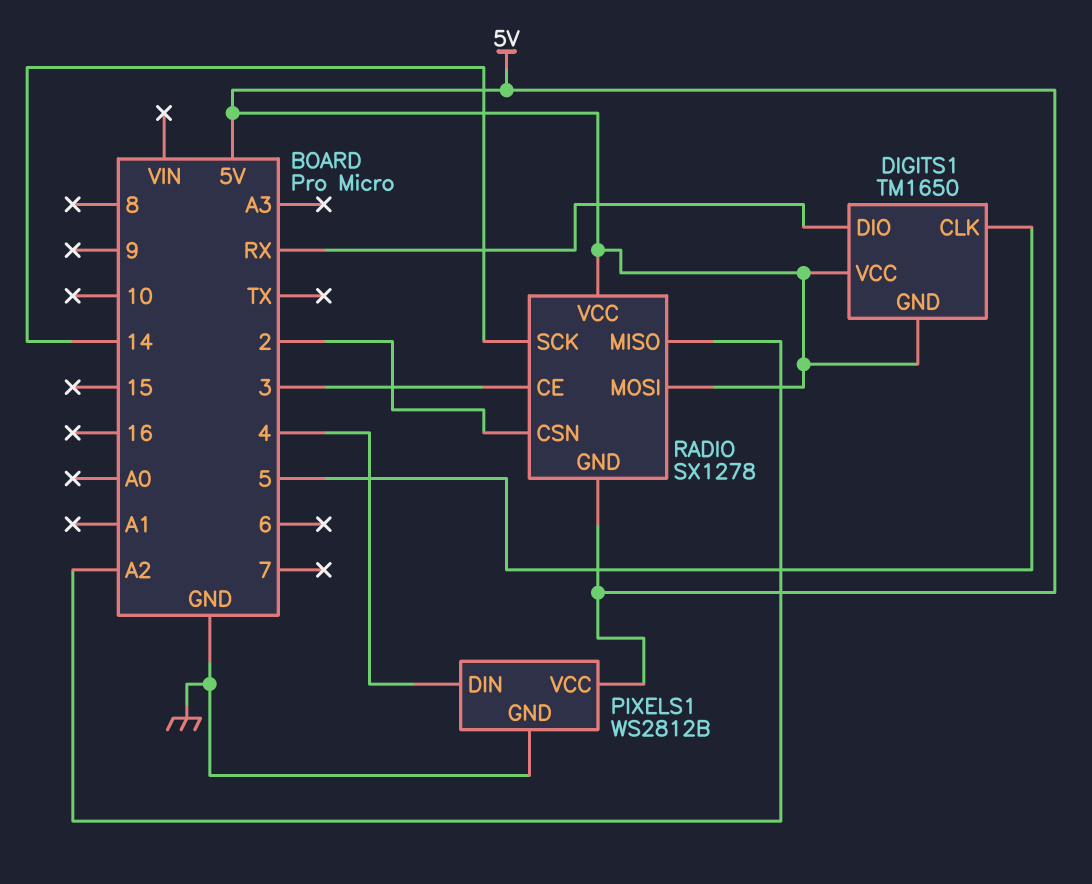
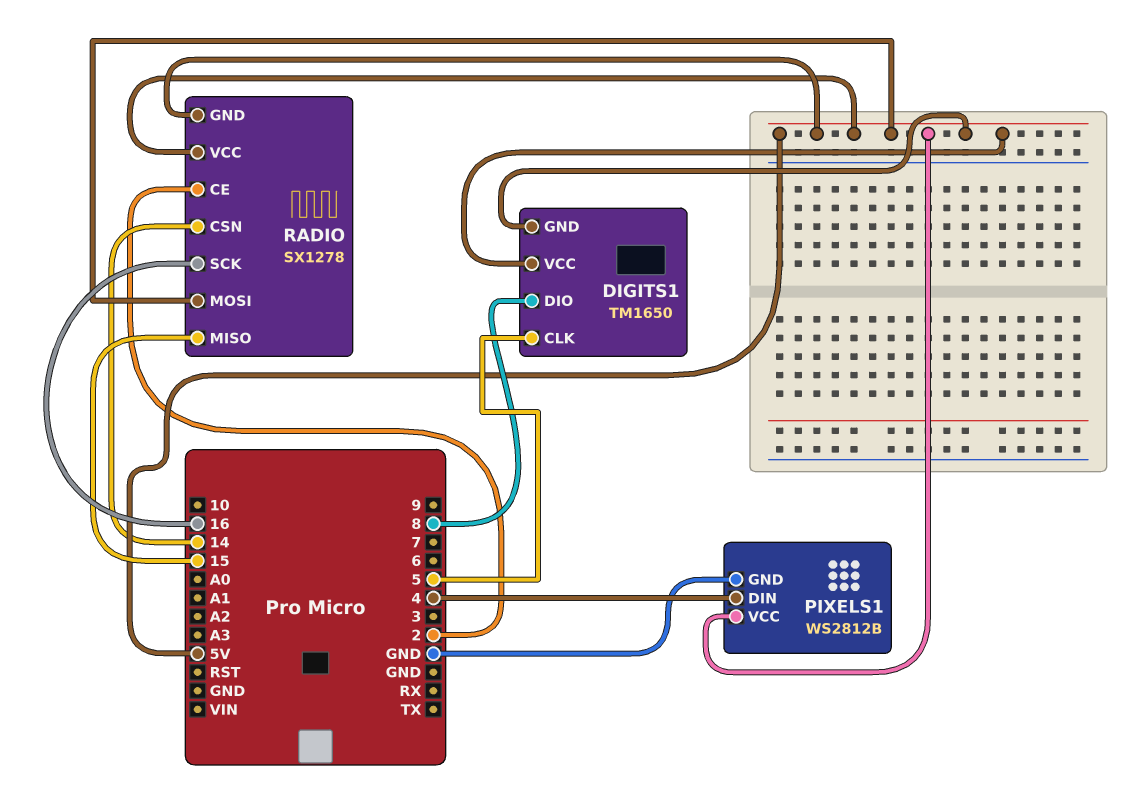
DIGITS1 pin DIO: RX -> 8
RADIO pin CE: 3 -> 2
RADIO pin CSN: 2 -> 14
RADIO pin MISO: A2 -> 15
RADIO pin SCK: 14 -> 16

